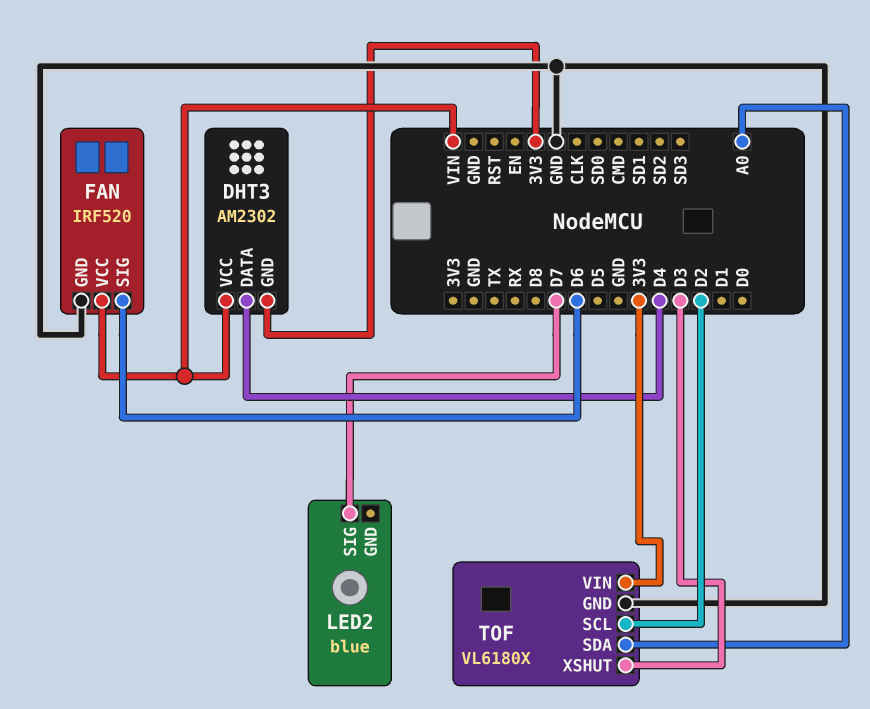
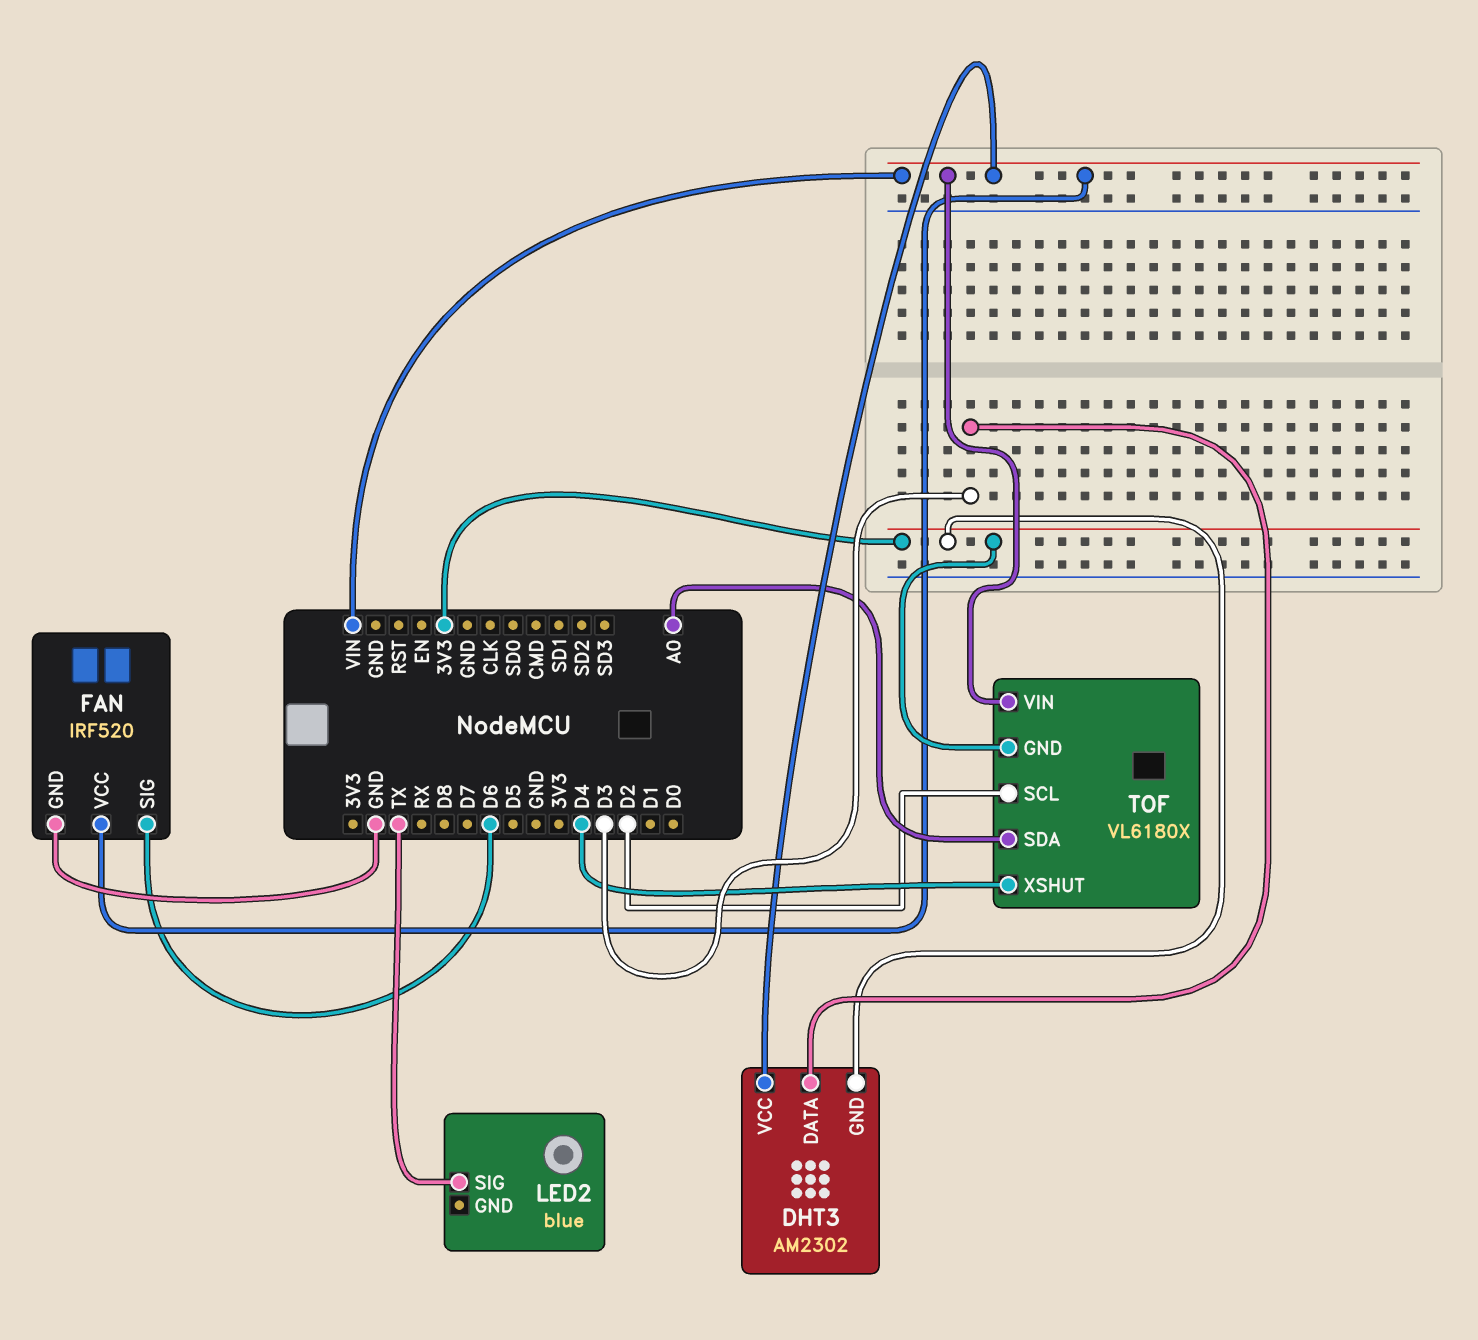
DHT3 pin DATA: D4 -> D3
LED2 pin SIG: D7 -> TX
TOF pin GND: GND -> 3V3
TOF pin VIN: 3V3 -> VIN
TOF pin XSHUT: D3 -> D4

